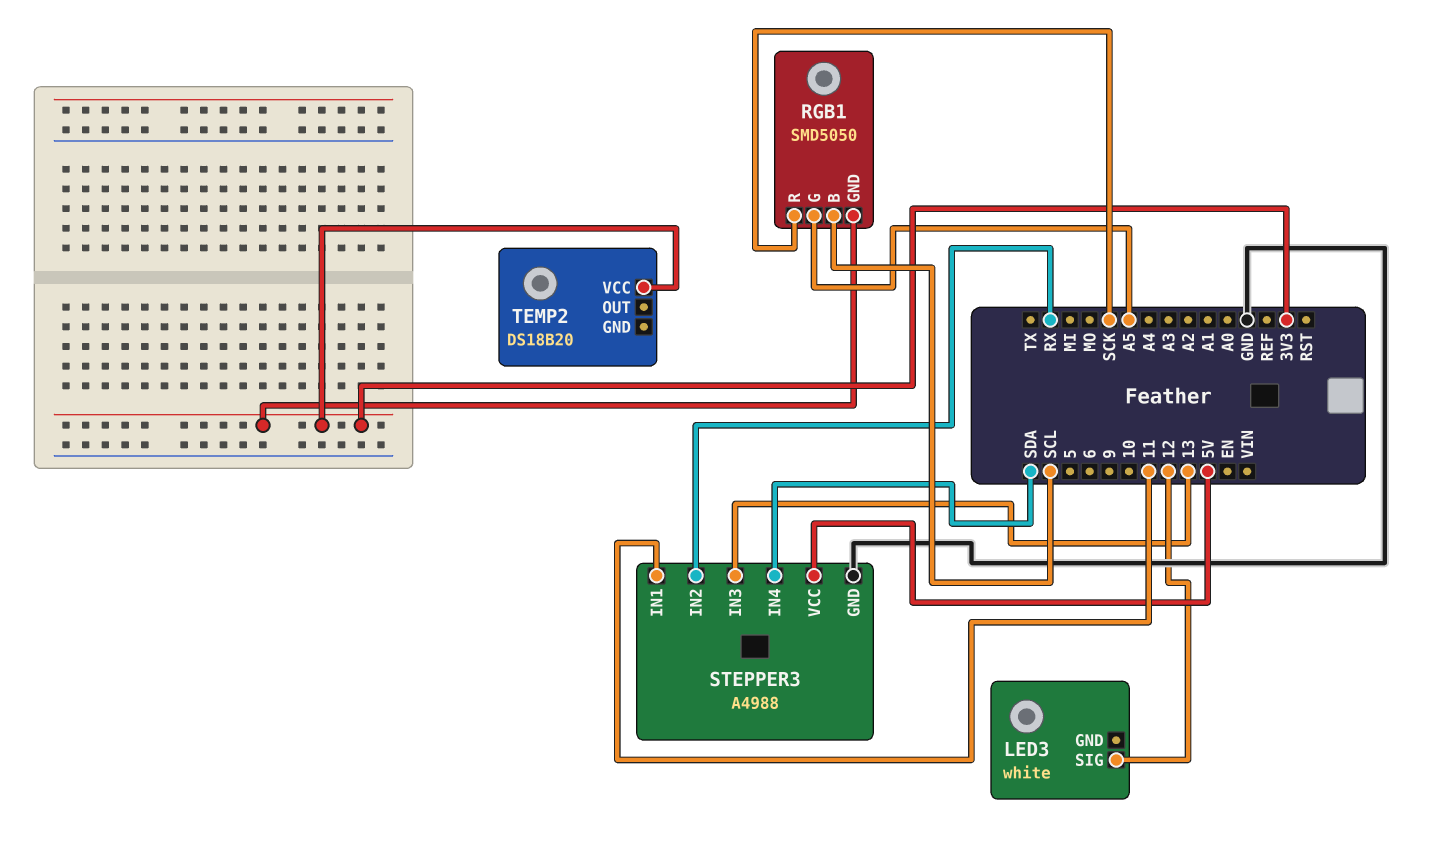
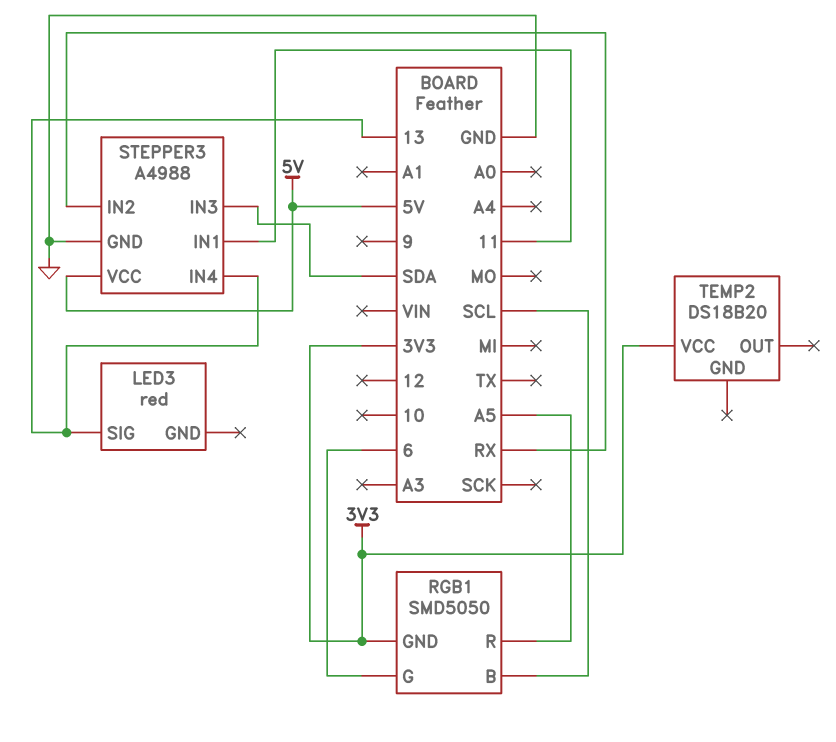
LED3: white -> red
LED3 pin SIG: 12 -> 13
RGB1 pin G: A5 -> 6
RGB1 pin R: SCK -> A5
STEPPER3 pin IN3: 13 -> SDA
STEPPER3 pin IN4: SDA -> 13

